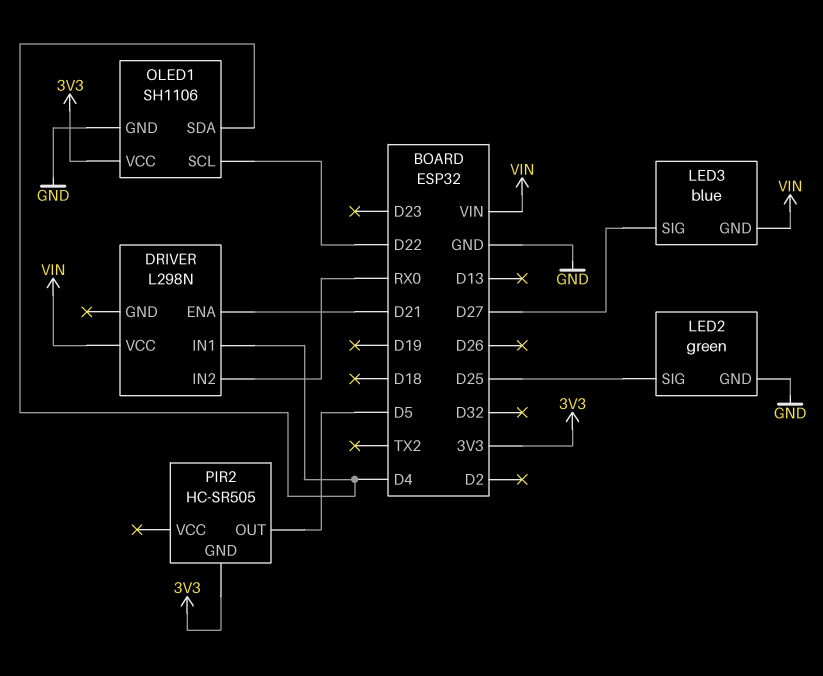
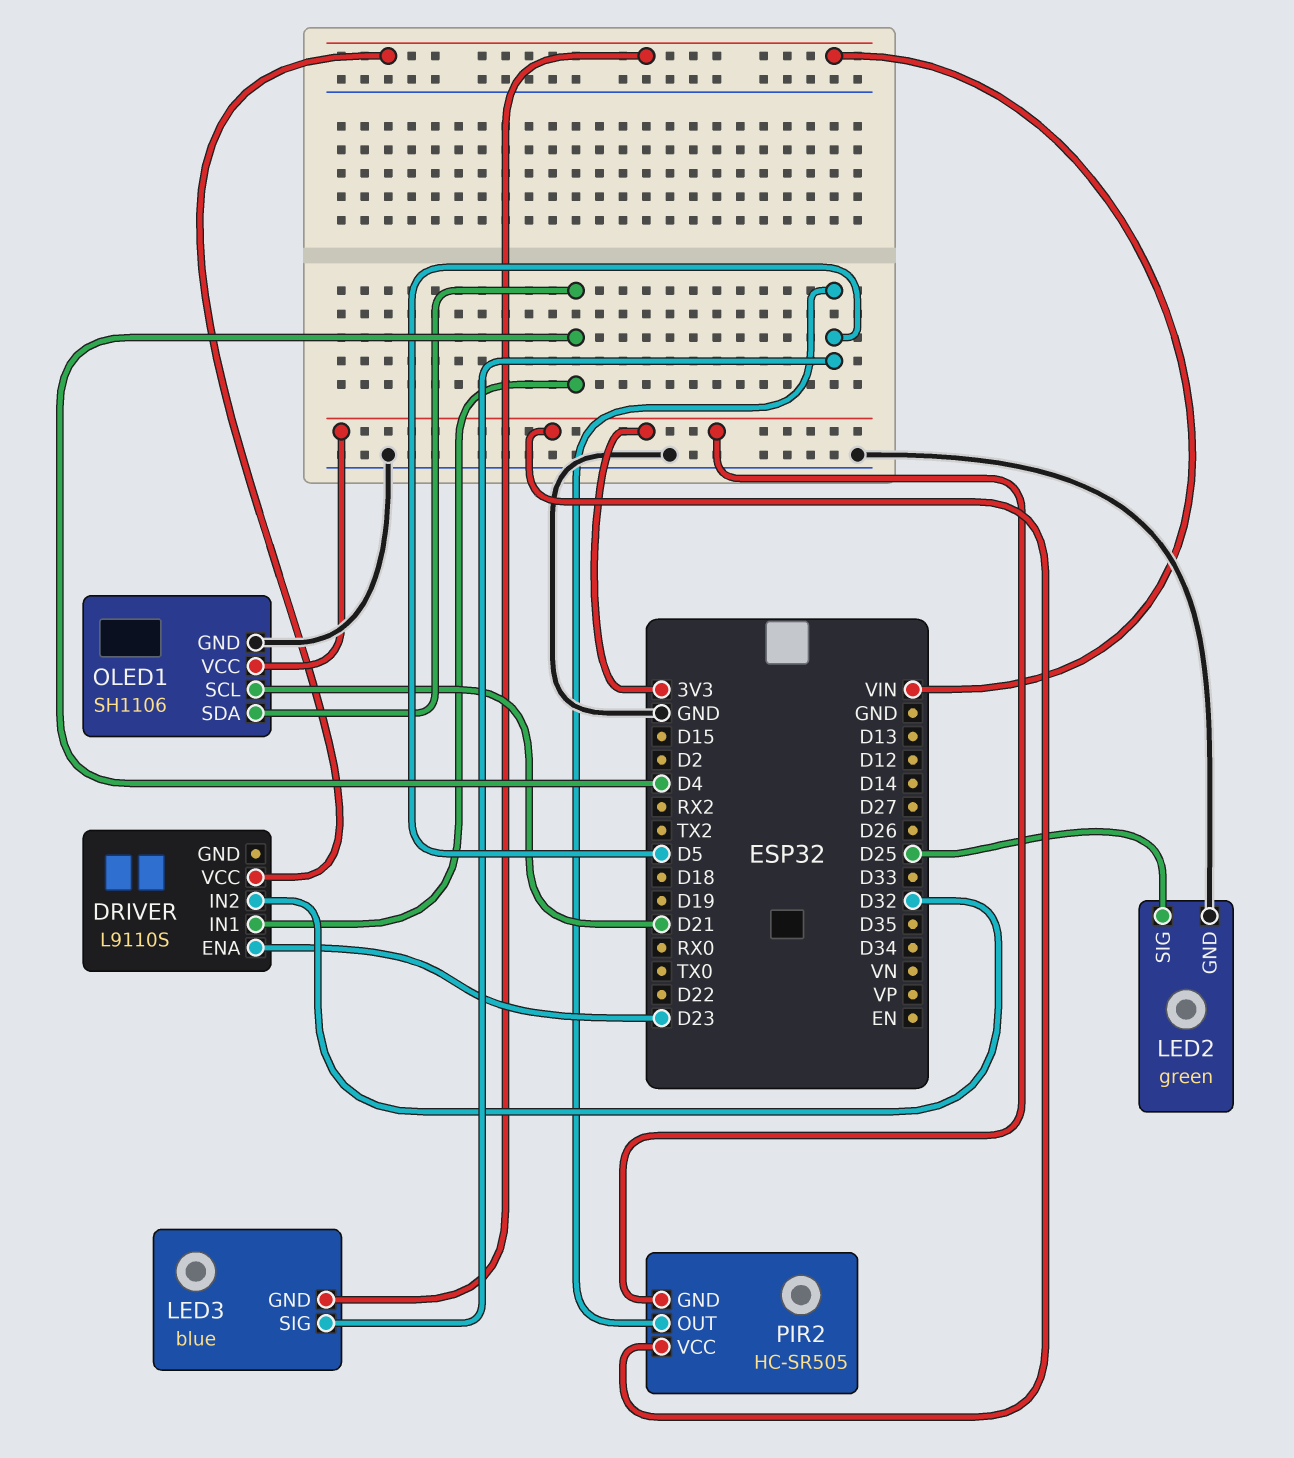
DRIVER: L298N -> L9110S
DRIVER pin ENA: D21 -> D23
DRIVER pin IN2: RX0 -> D32
LED3 pin SIG: D27 -> D5
OLED1 pin SCL: D22 -> D21
PIR2 pin VCC: none -> 3V3

